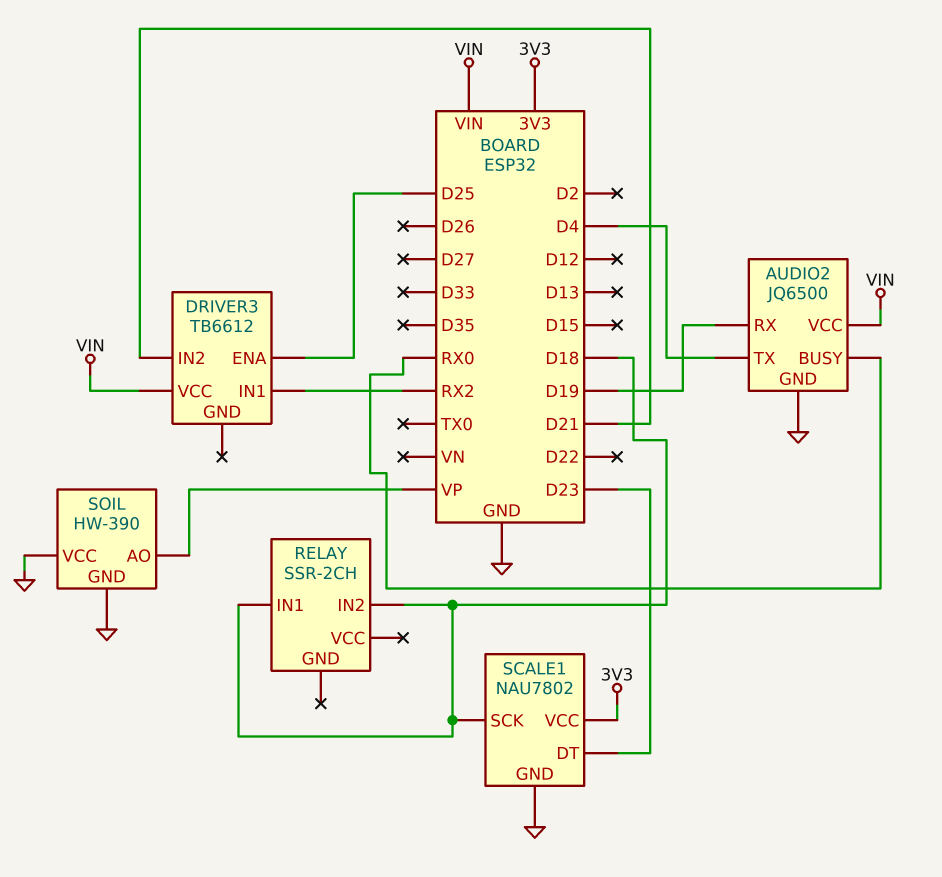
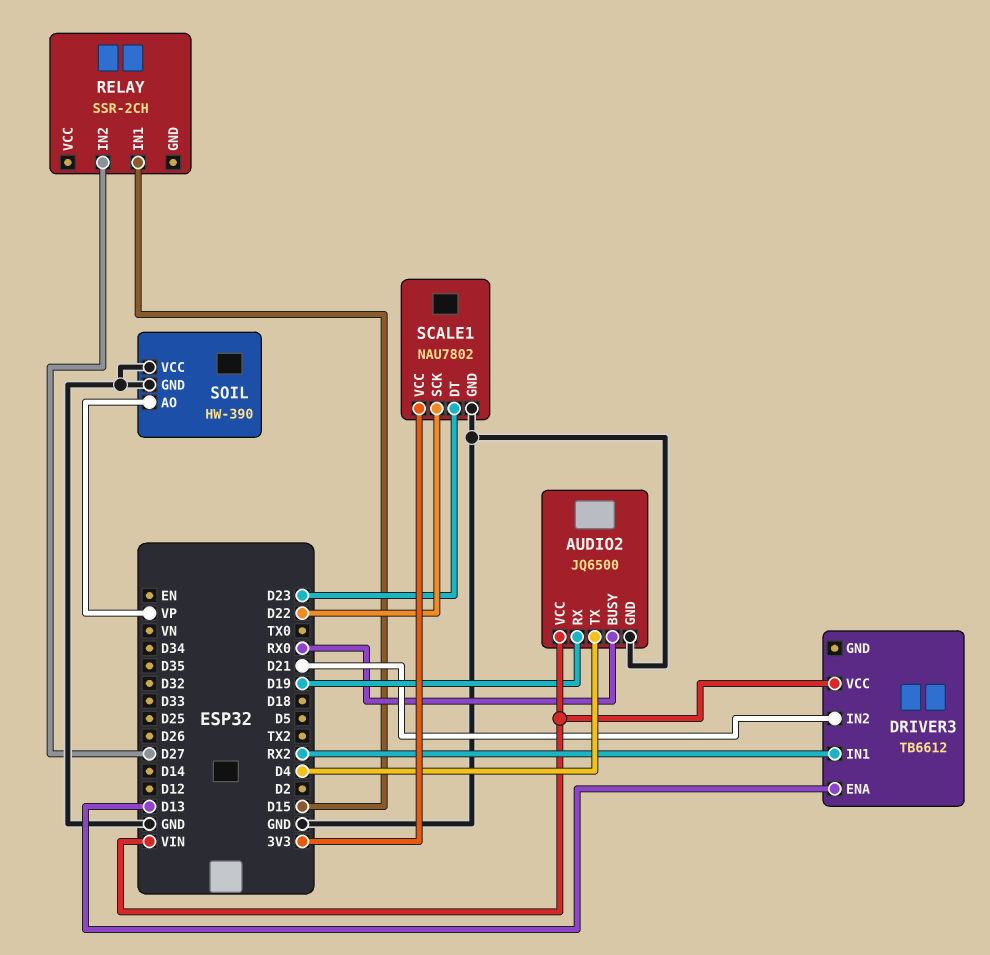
DRIVER3 pin ENA: D25 -> D13
RELAY pin IN1: D18 -> D15
RELAY pin IN2: D18 -> D27
SCALE1 pin SCK: D18 -> D22

